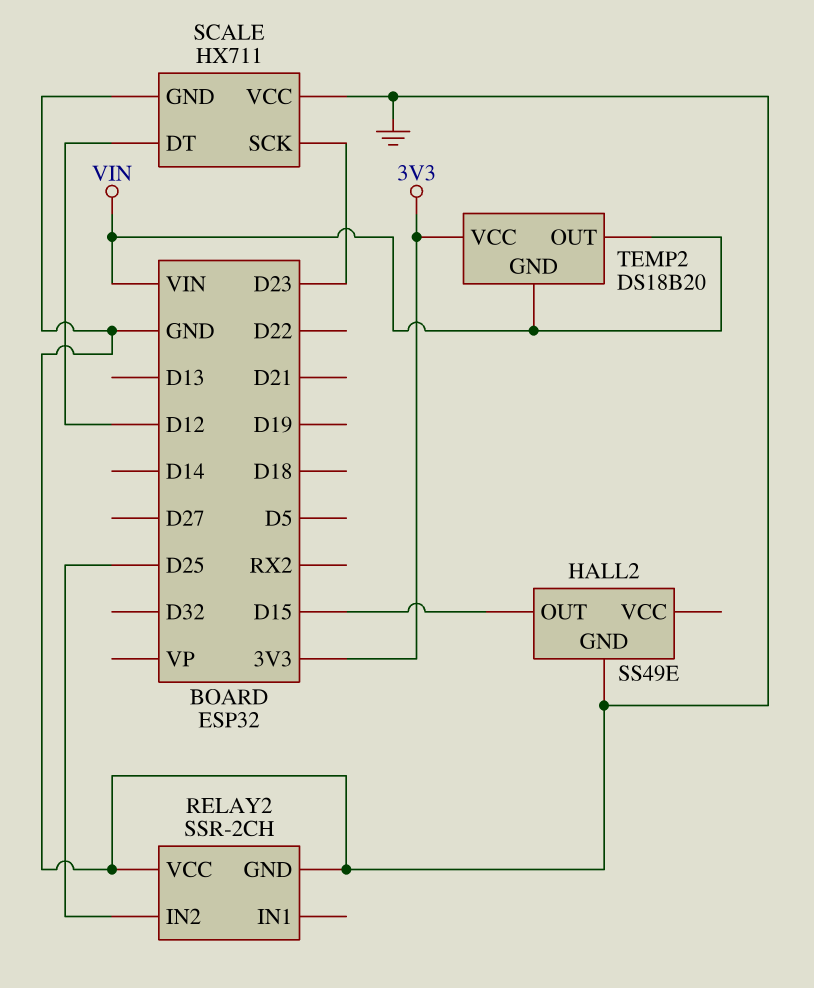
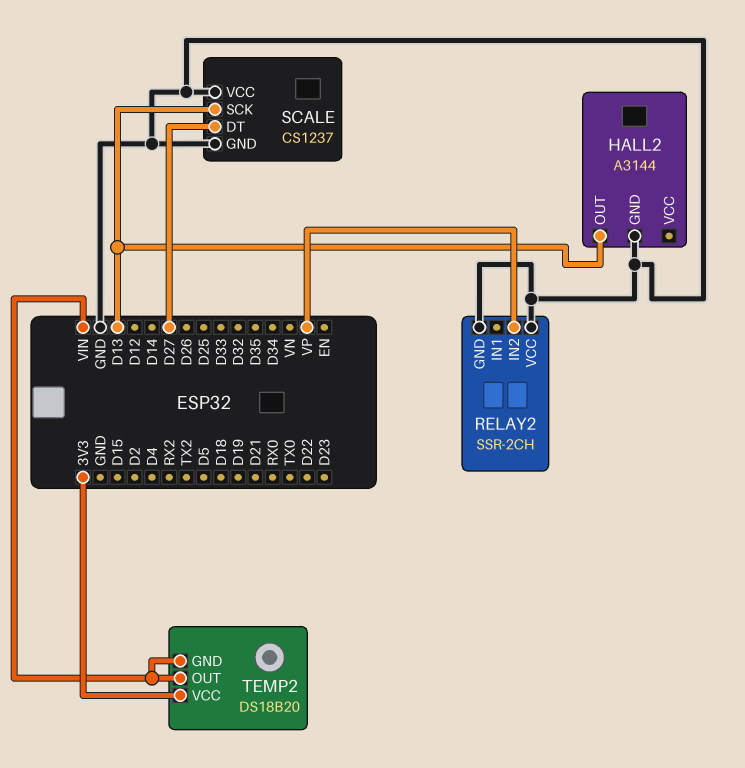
HALL2: SS49E -> A3144
HALL2 pin OUT: D15 -> D13
RELAY2 pin IN2: D25 -> VP
SCALE: HX711 -> CS1237
SCALE pin DT: D12 -> D27
SCALE pin SCK: D23 -> D13

